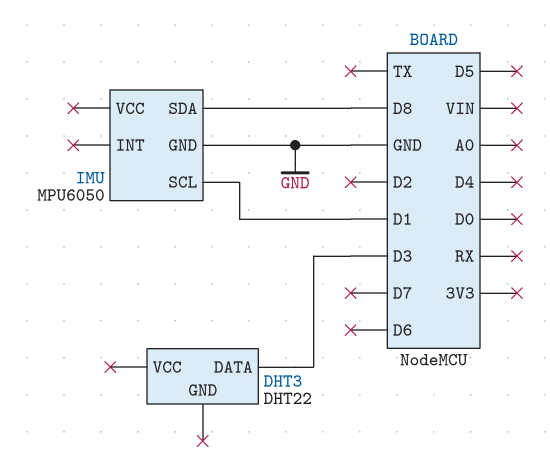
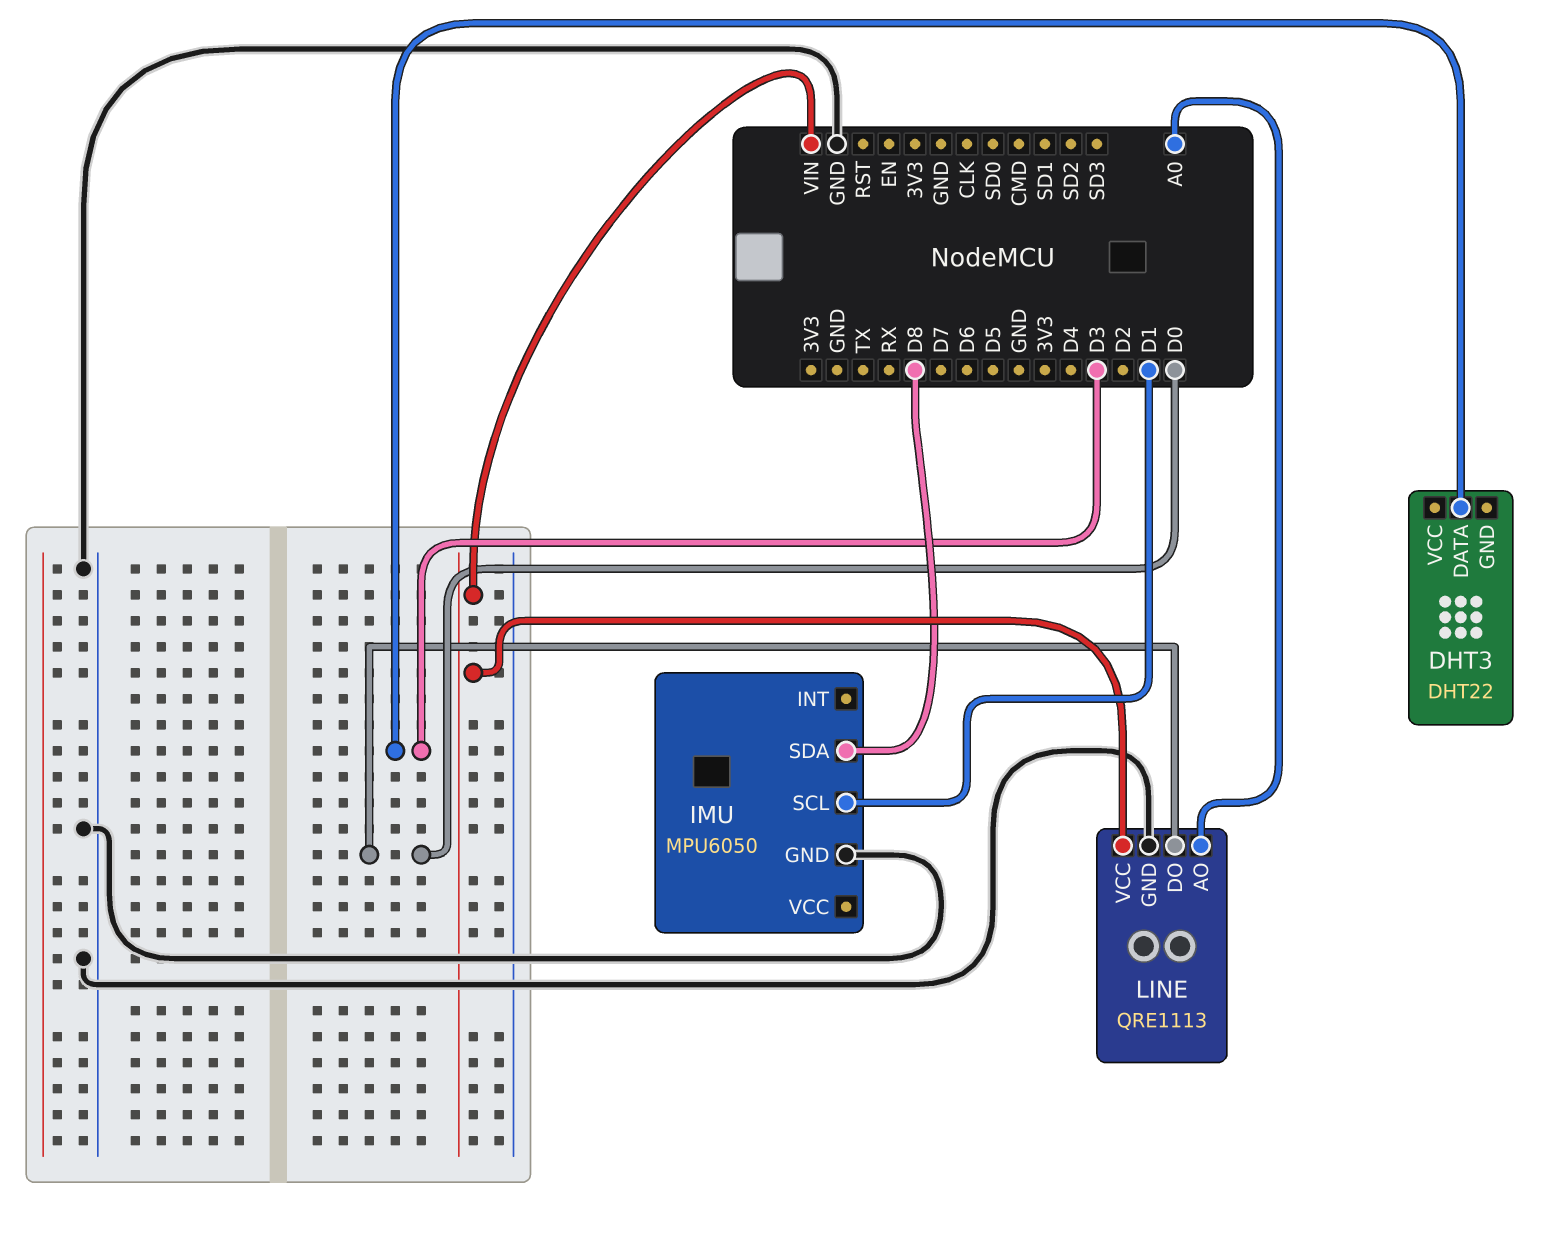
LINE: none -> QRE1113
LINE pin AO: none -> A0
LINE pin DO: none -> D0
LINE pin GND: none -> GND
LINE pin VCC: none -> VIN

